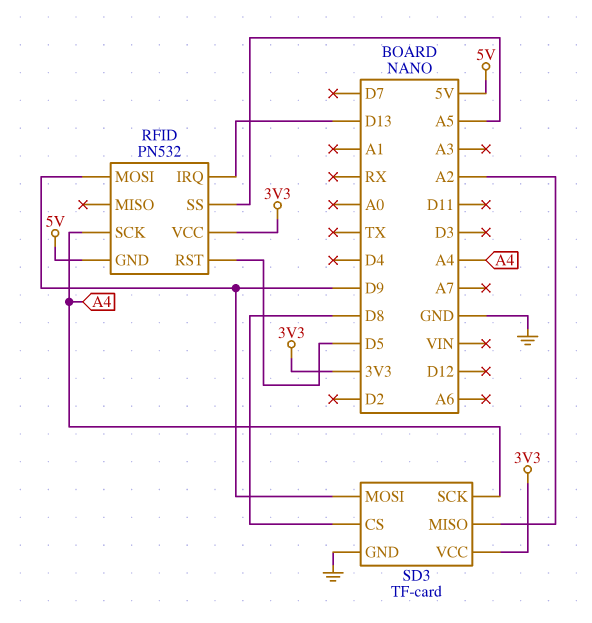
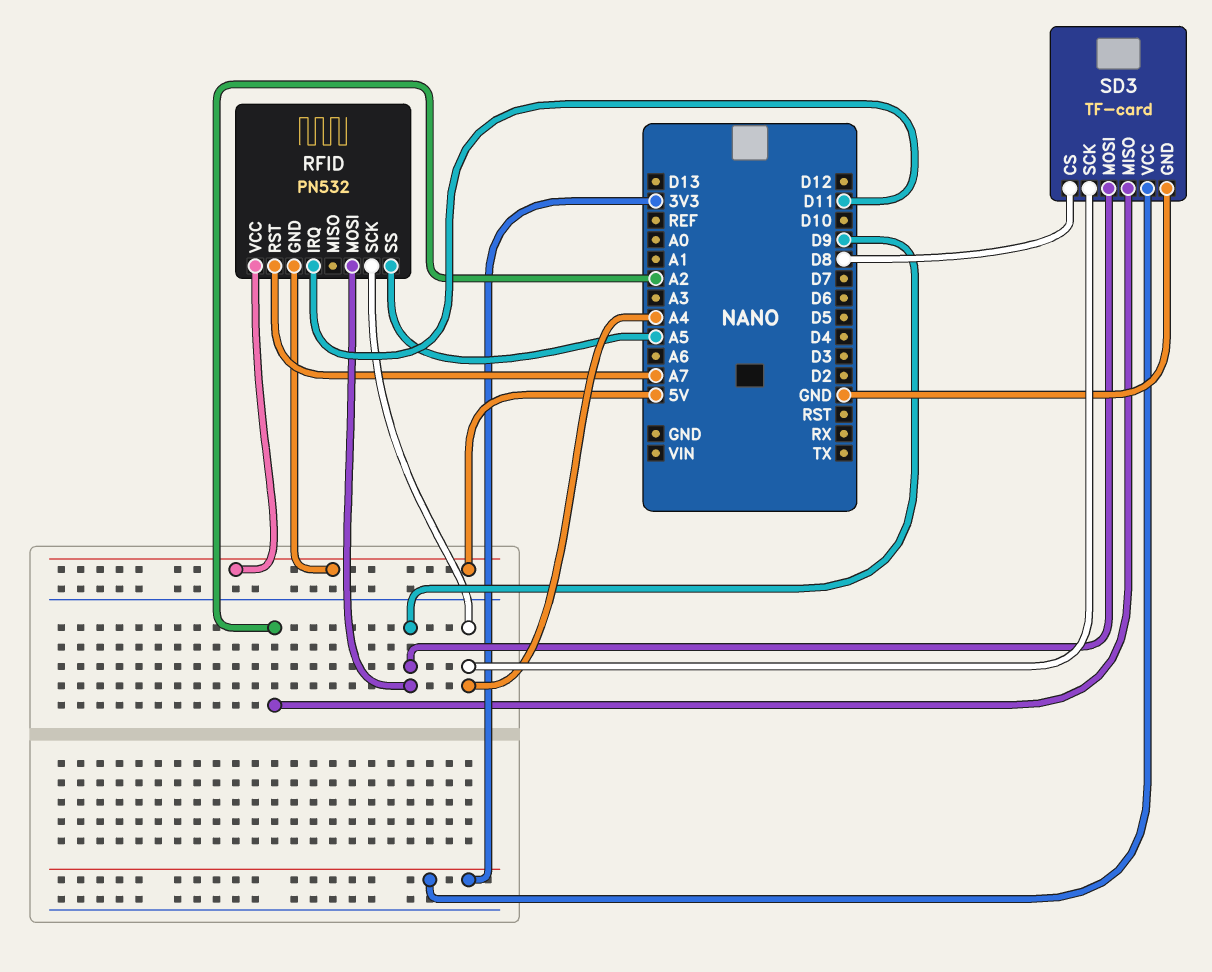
RFID pin IRQ: D13 -> D11
RFID pin RST: D5 -> A7
RFID pin VCC: 3V3 -> 5V

